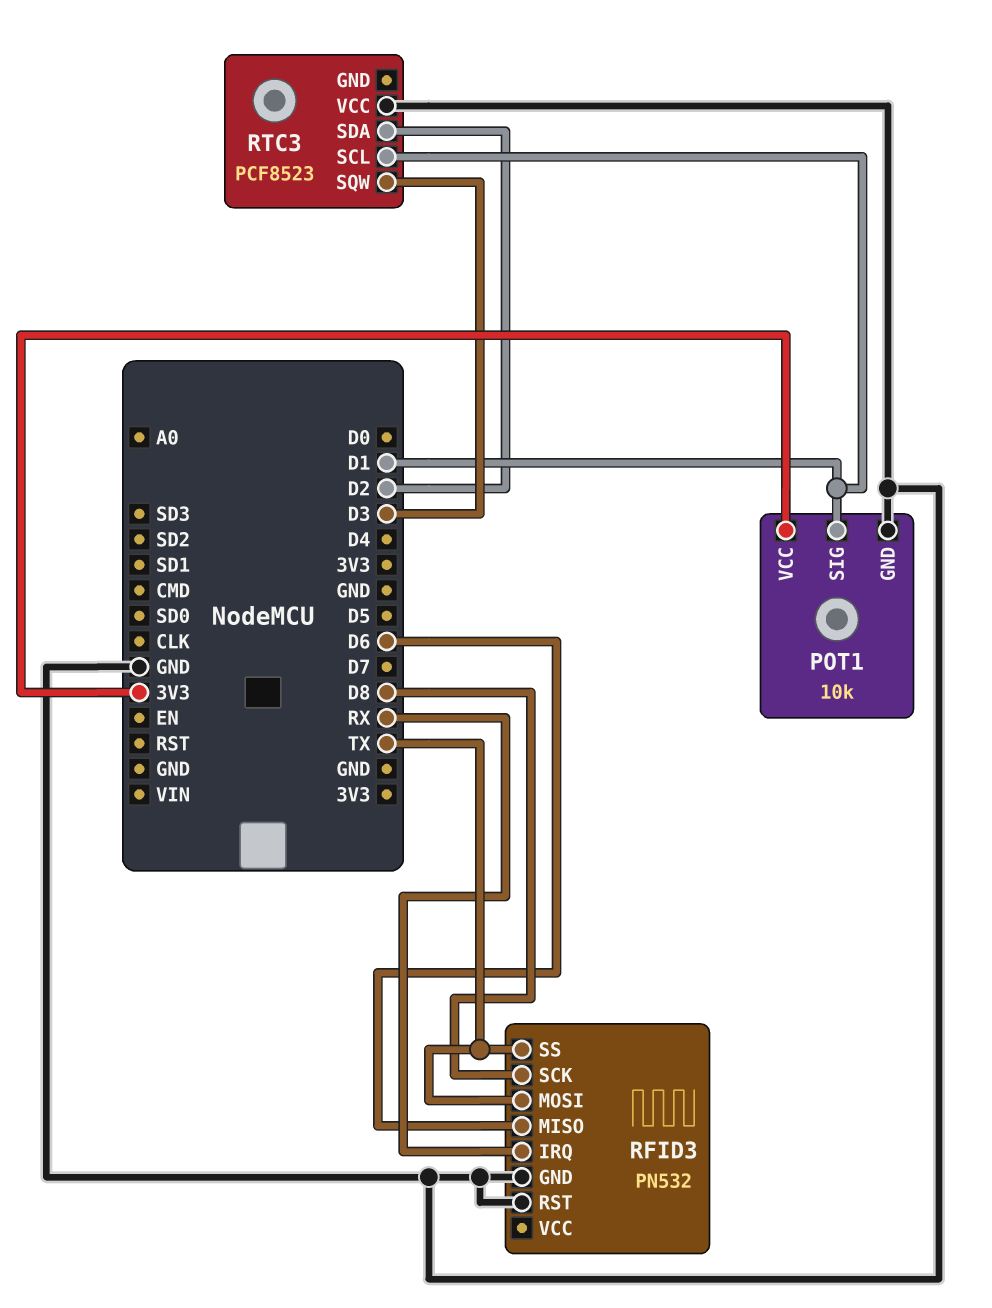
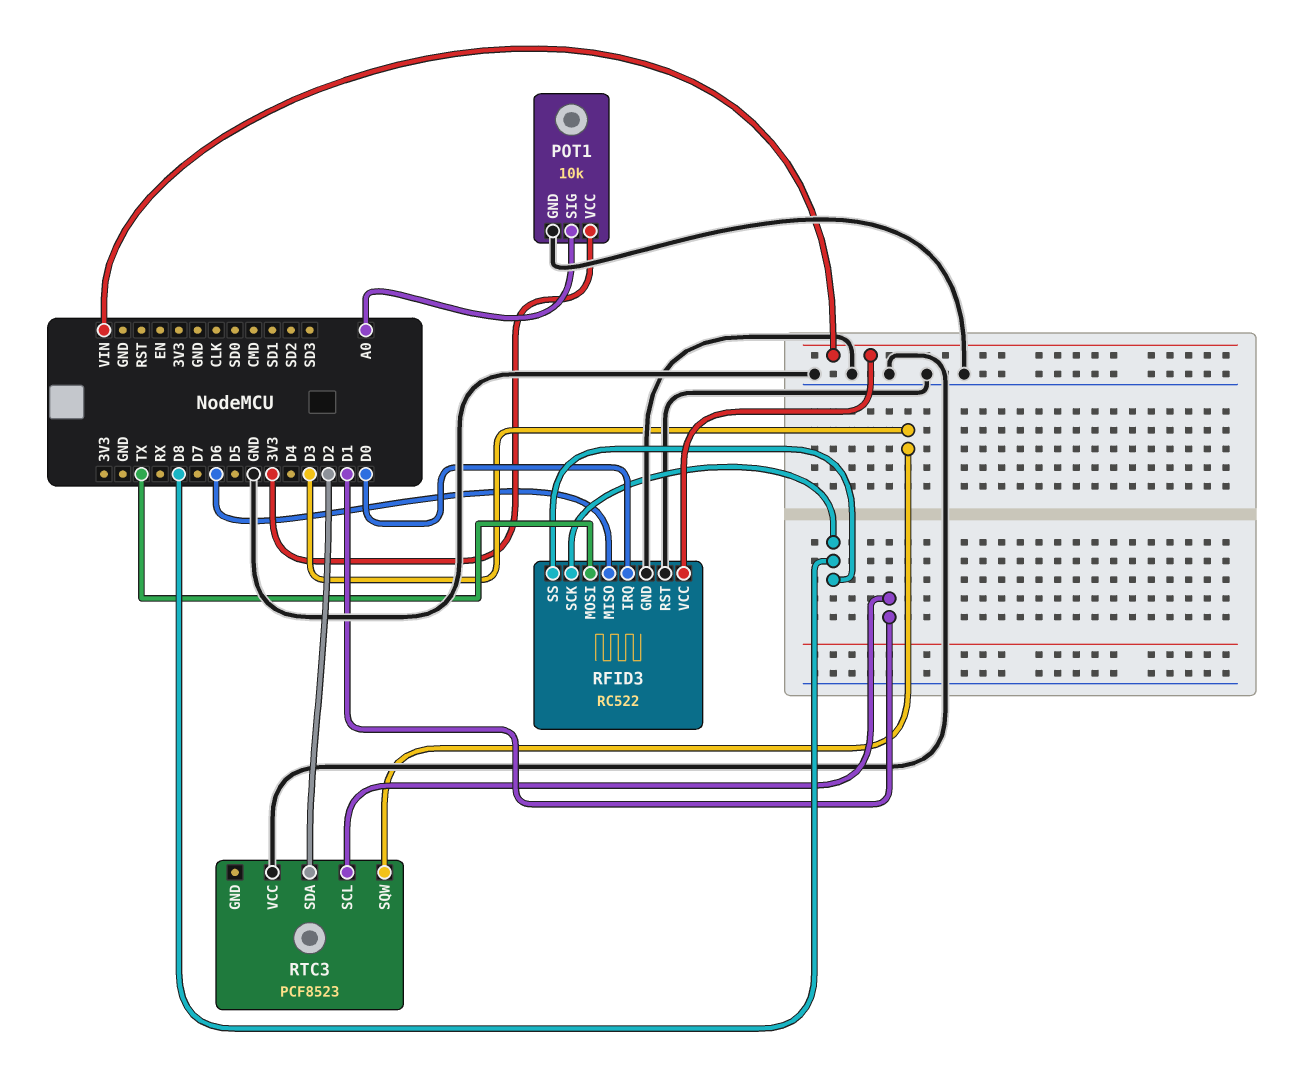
POT1 pin SIG: D1 -> A0
RFID3: PN532 -> RC522
RFID3 pin IRQ: RX -> D0
RFID3 pin SS: TX -> D8
RFID3 pin VCC: none -> VIN

